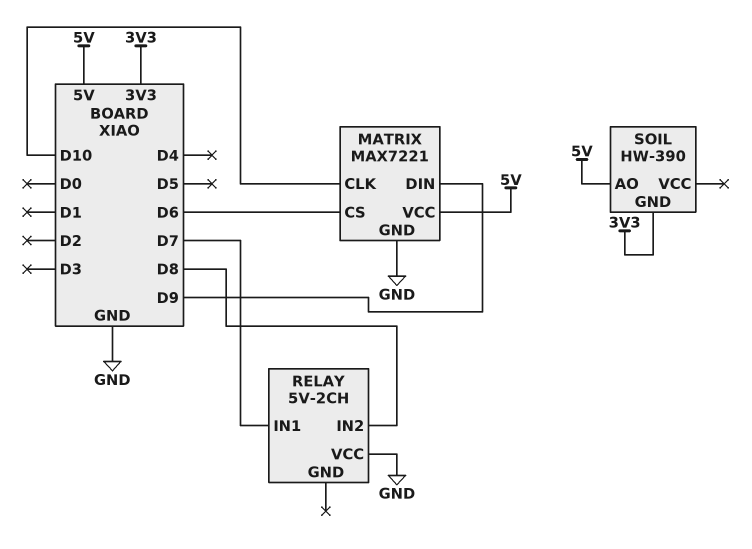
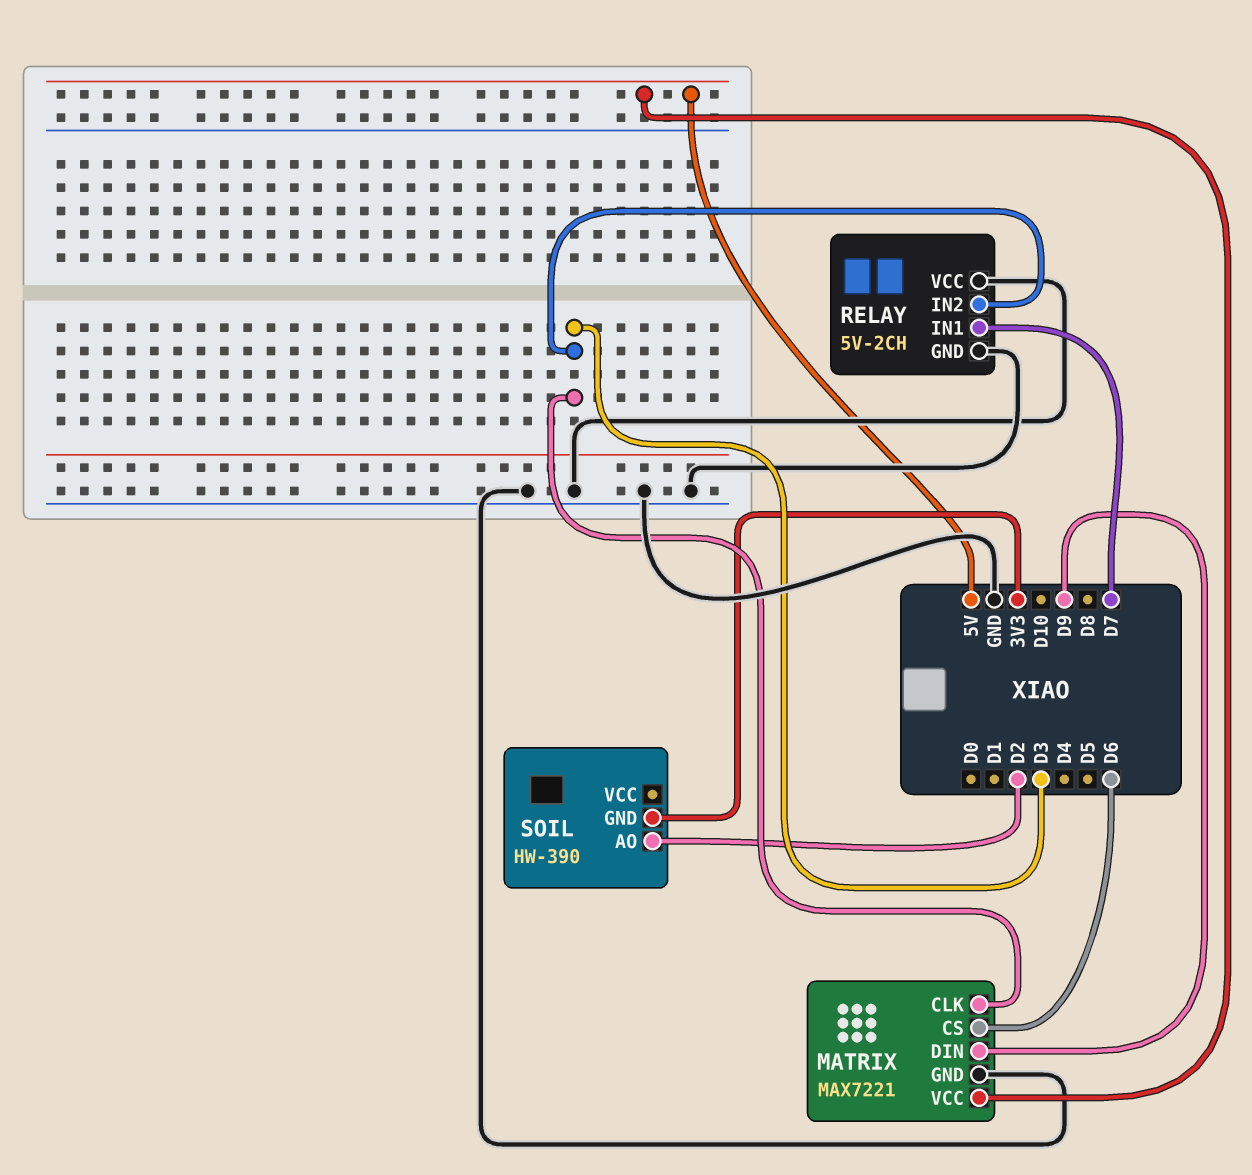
MATRIX pin CLK: D10 -> D3
RELAY pin GND: none -> GND
RELAY pin IN2: D8 -> D3
SOIL pin AO: 5V -> D2

